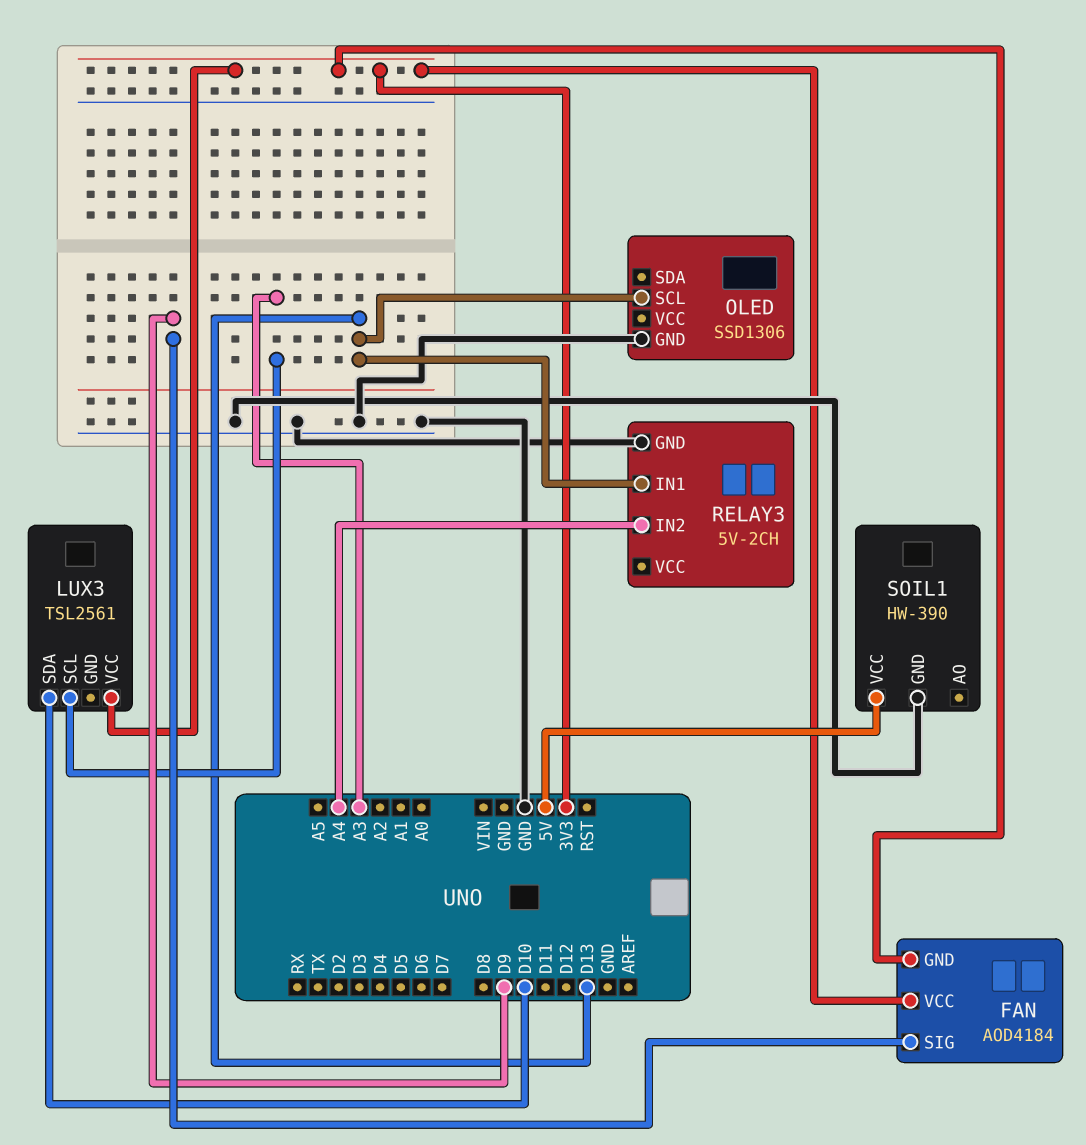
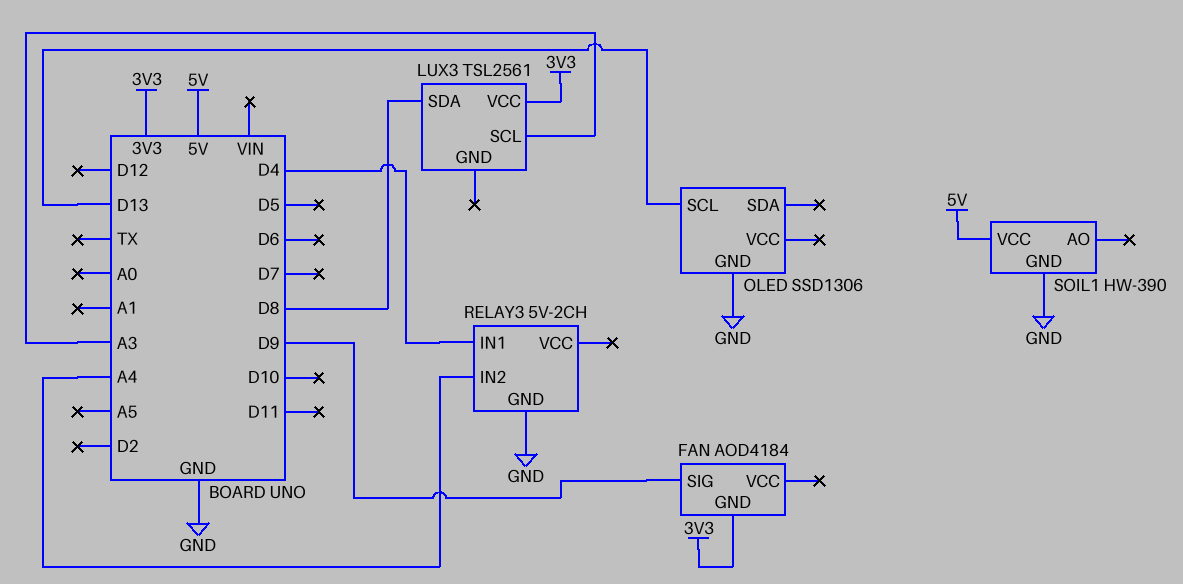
FAN pin VCC: 3V3 -> none
LUX3 pin SDA: D10 -> D8
RELAY3 pin IN1: D13 -> D4

